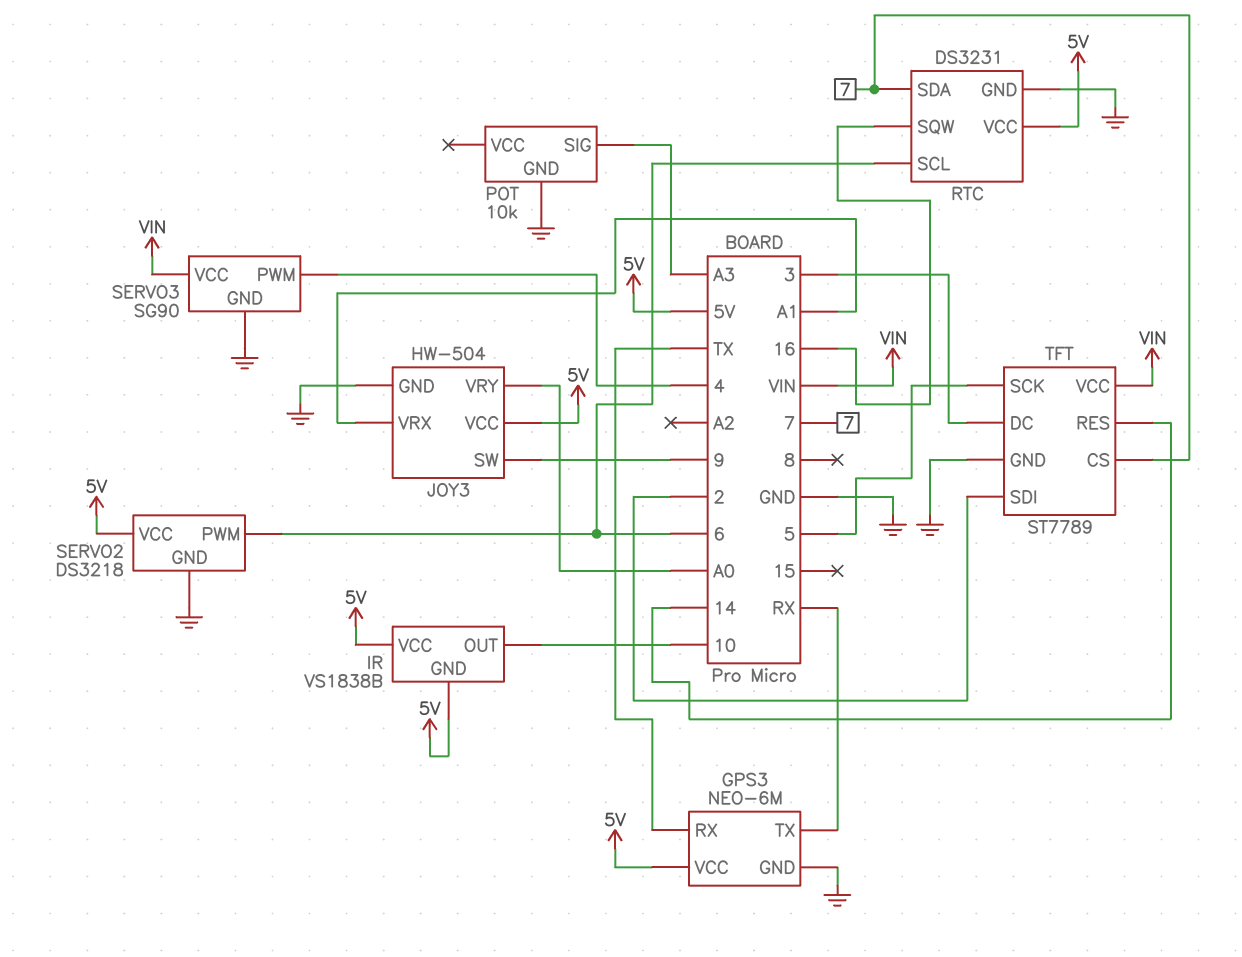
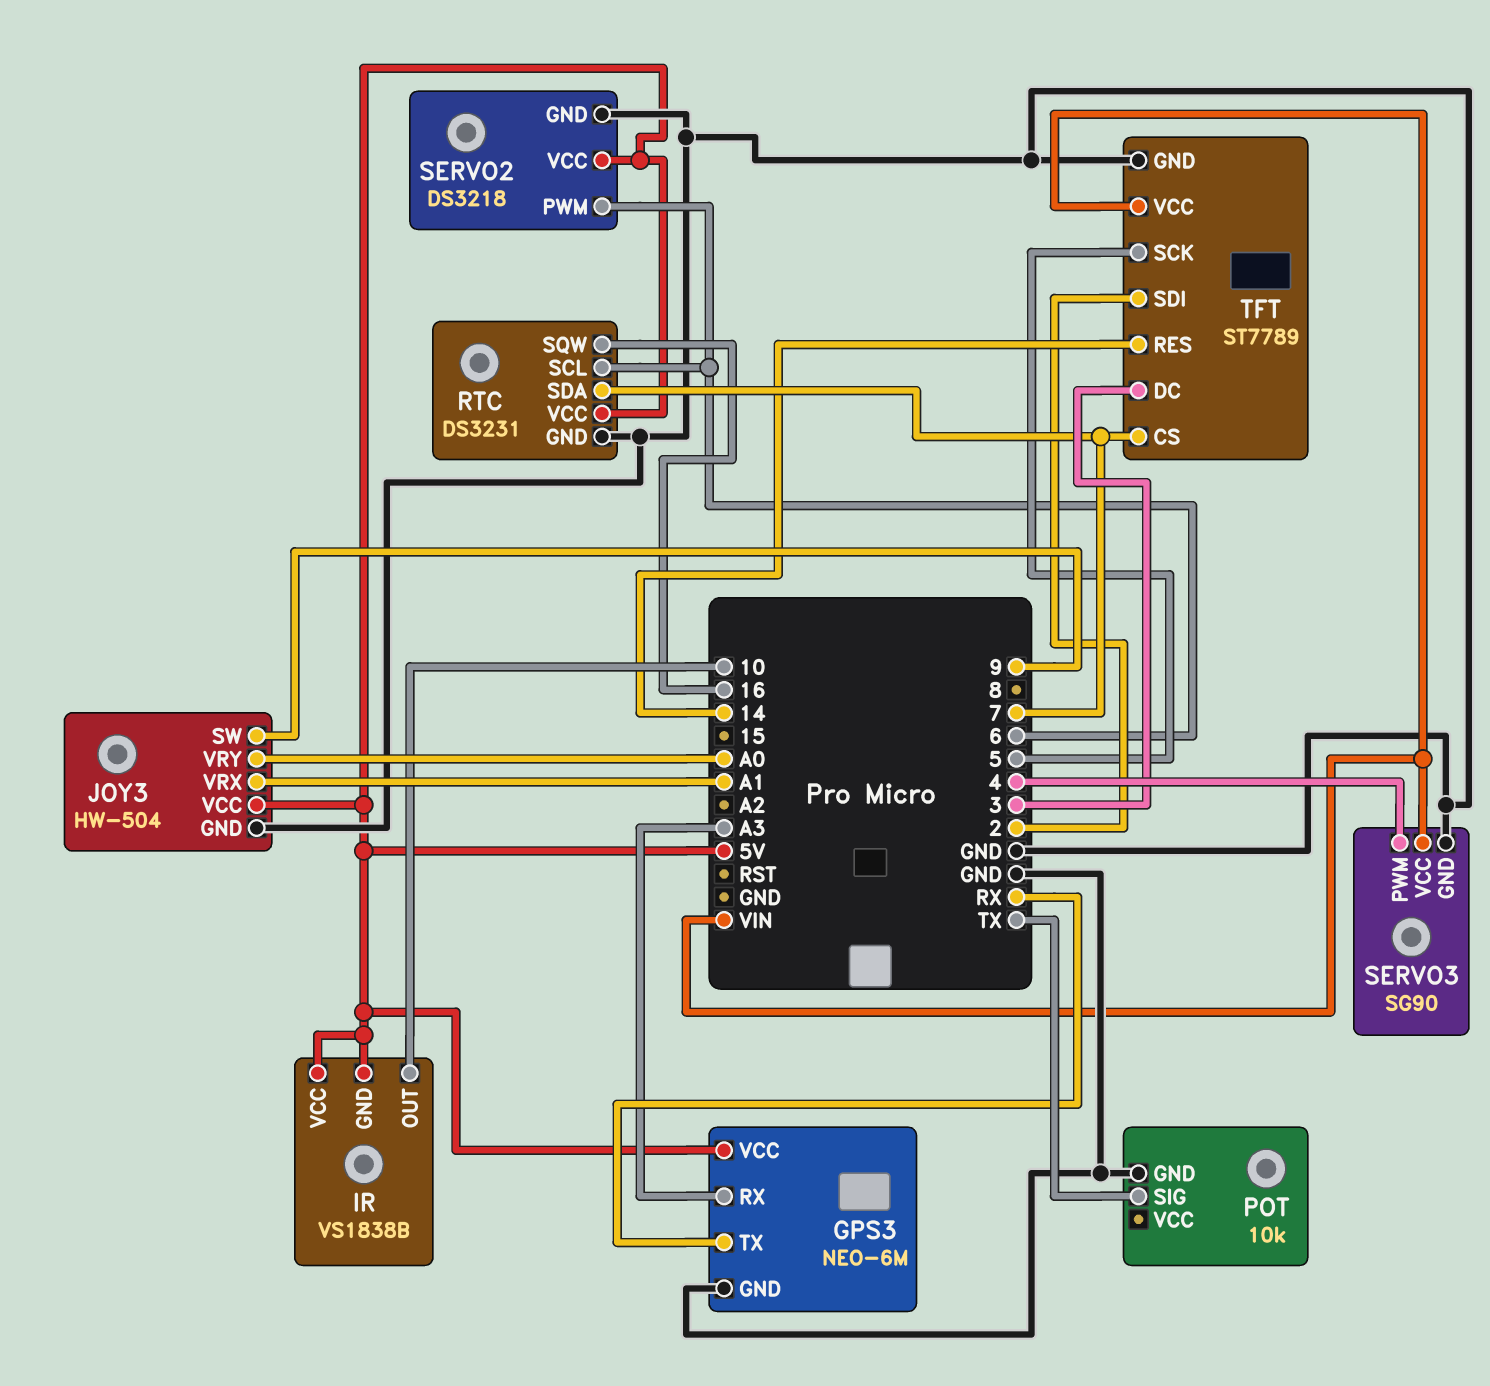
GPS3 pin RX: TX -> A3
POT pin SIG: A3 -> TX

